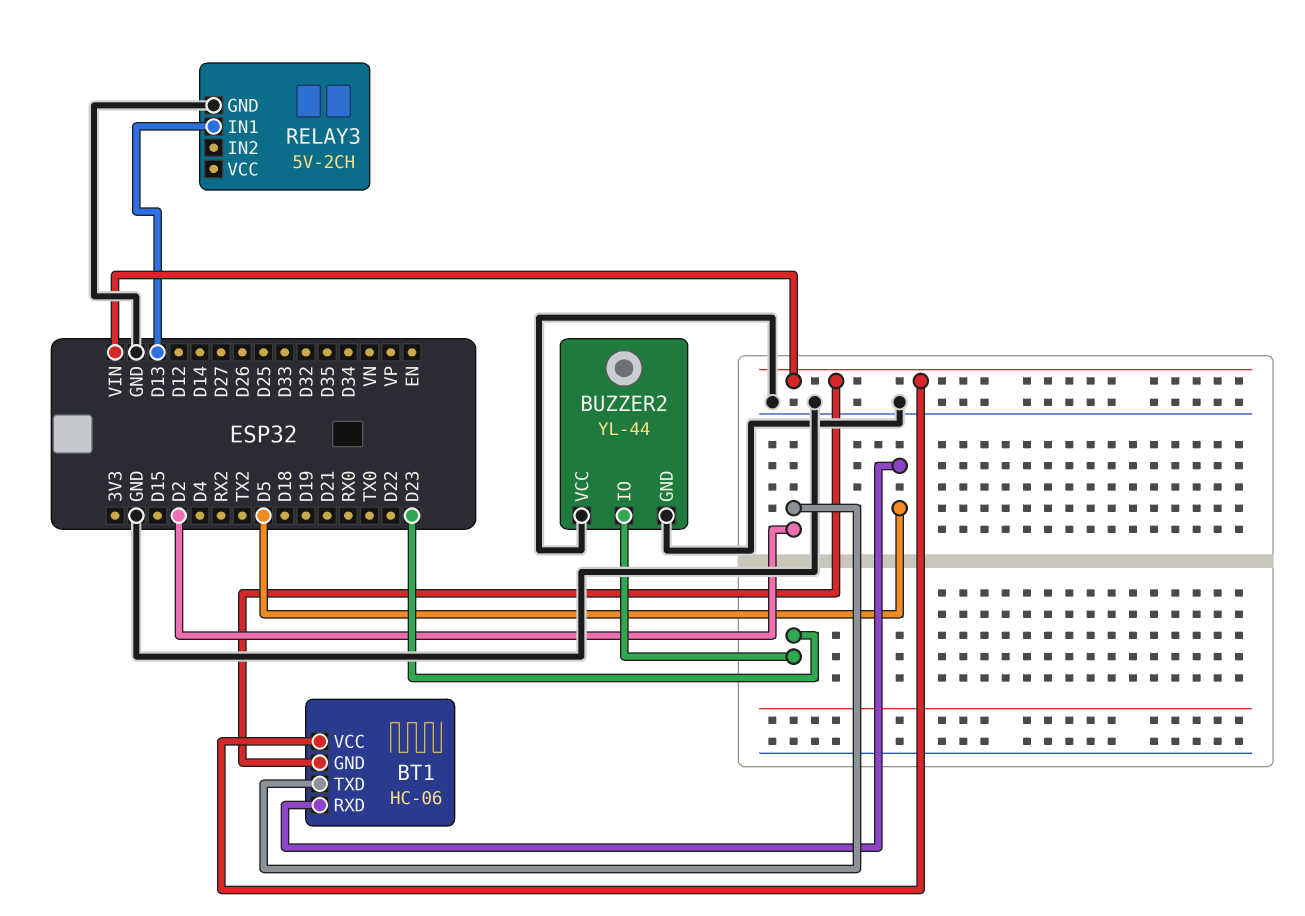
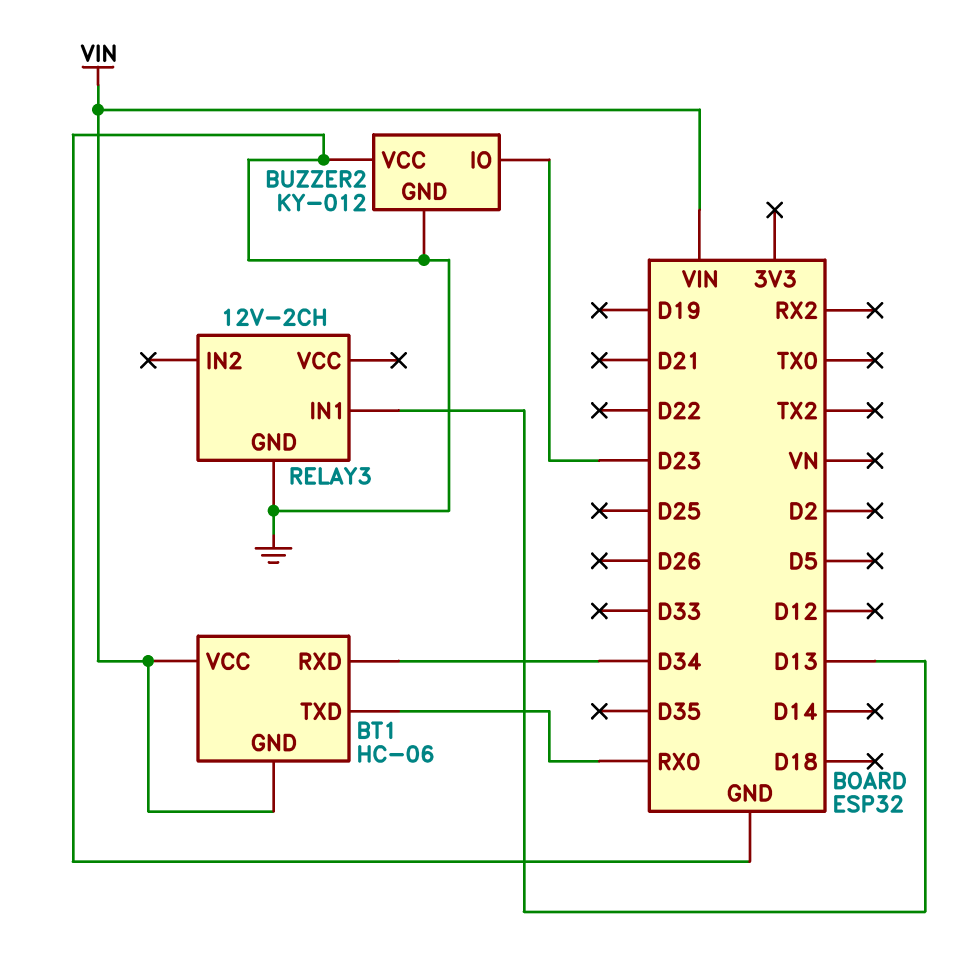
BT1 pin RXD: D5 -> D34
BT1 pin TXD: D2 -> RX0
BUZZER2: YL-44 -> KY-012
RELAY3: 5V-2CH -> 12V-2CH

